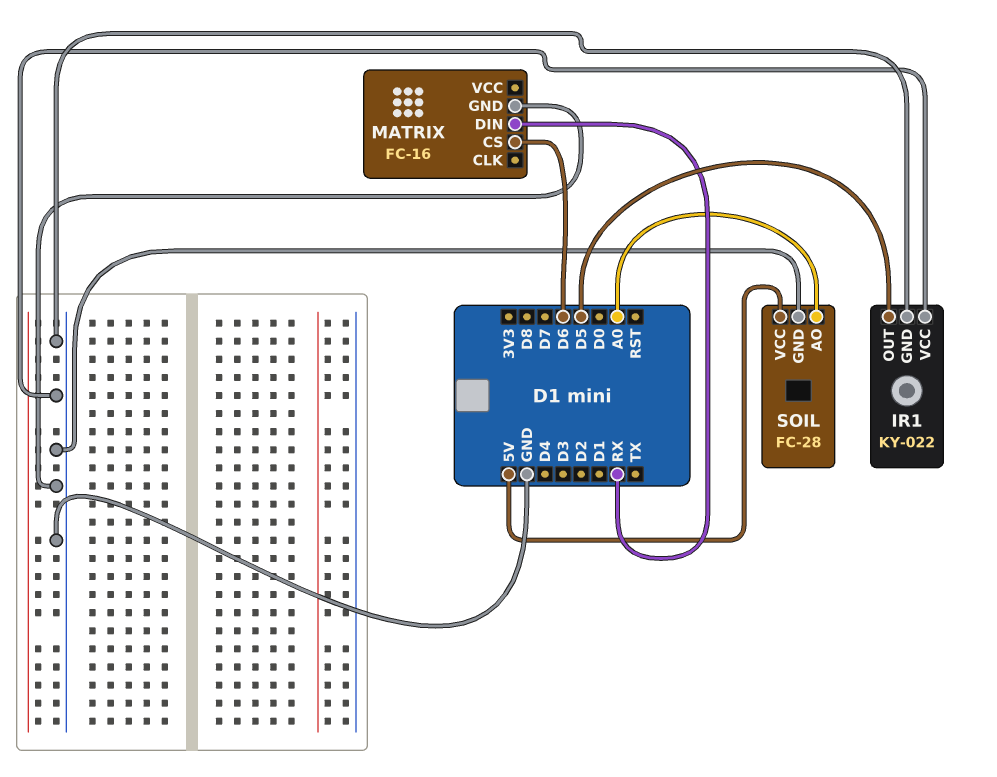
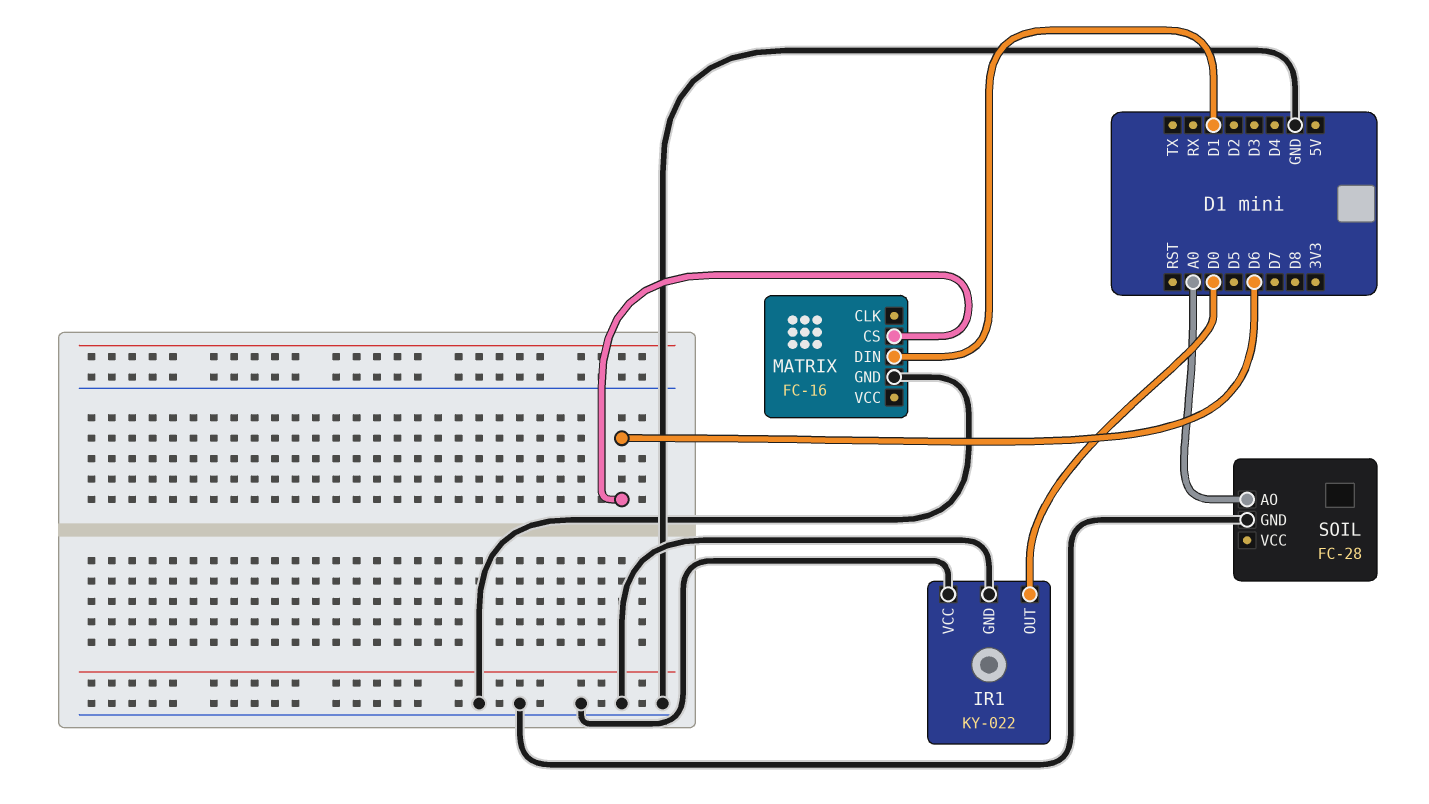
IR1 pin OUT: D5 -> D0
MATRIX pin DIN: RX -> D1
SOIL pin VCC: 5V -> none

